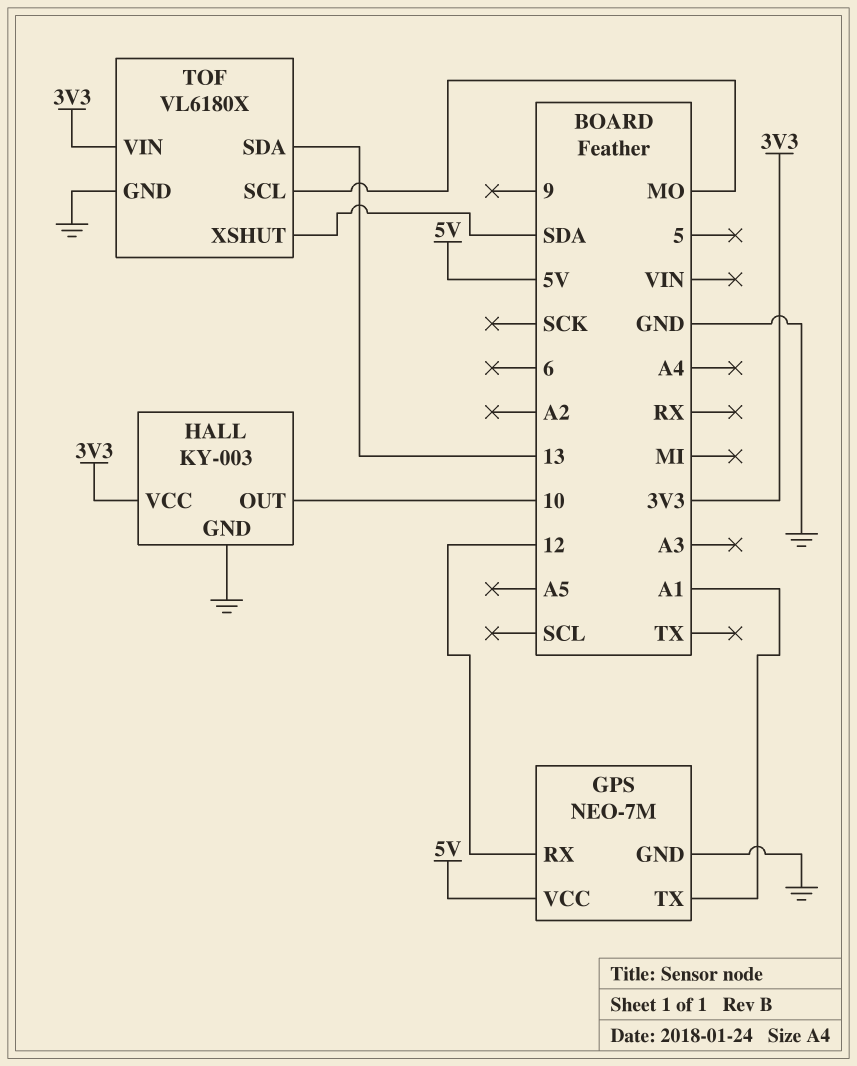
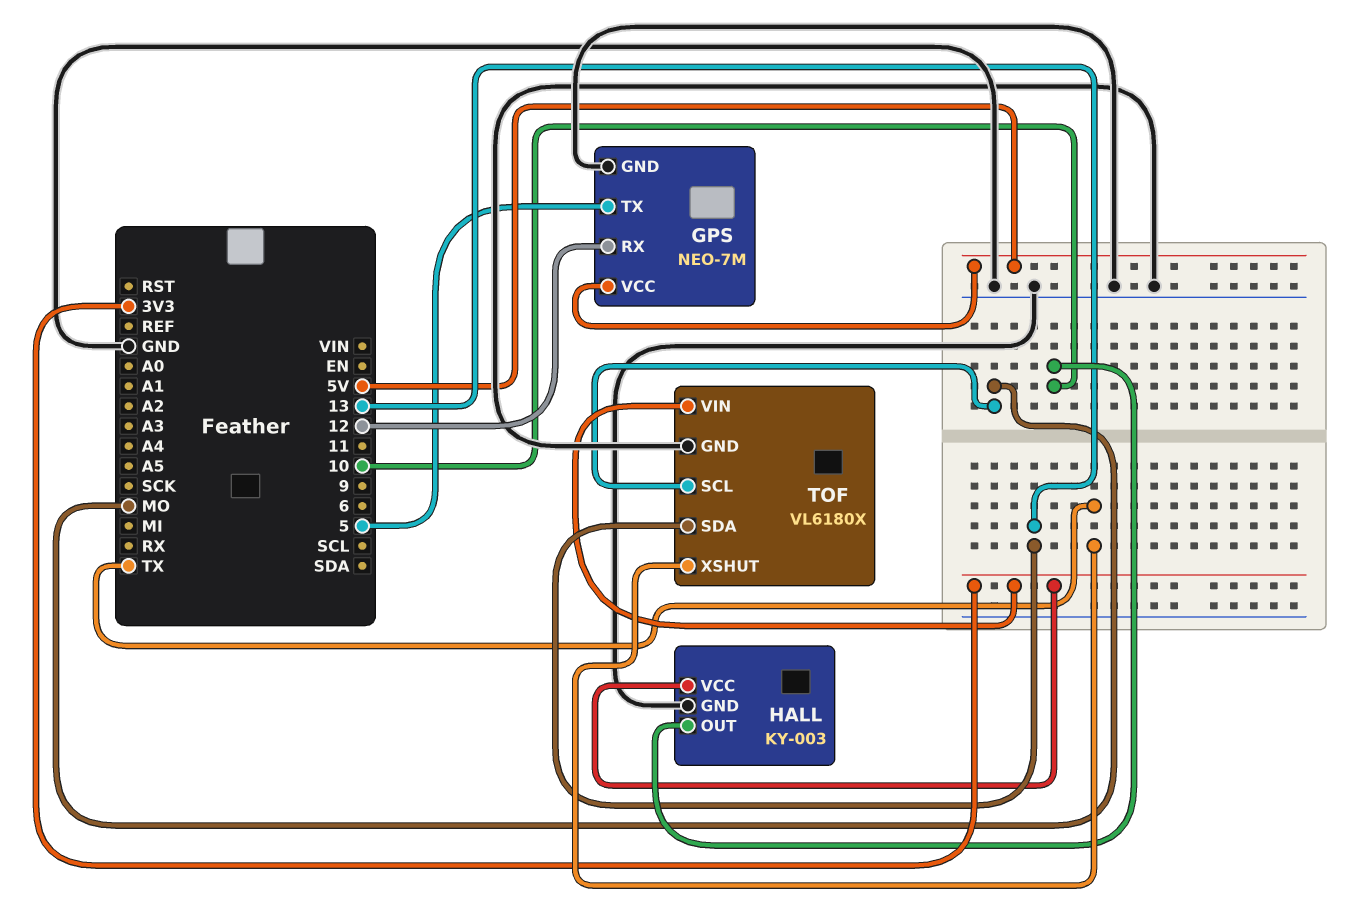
GPS pin TX: A1 -> 5
TOF pin XSHUT: SDA -> TX

